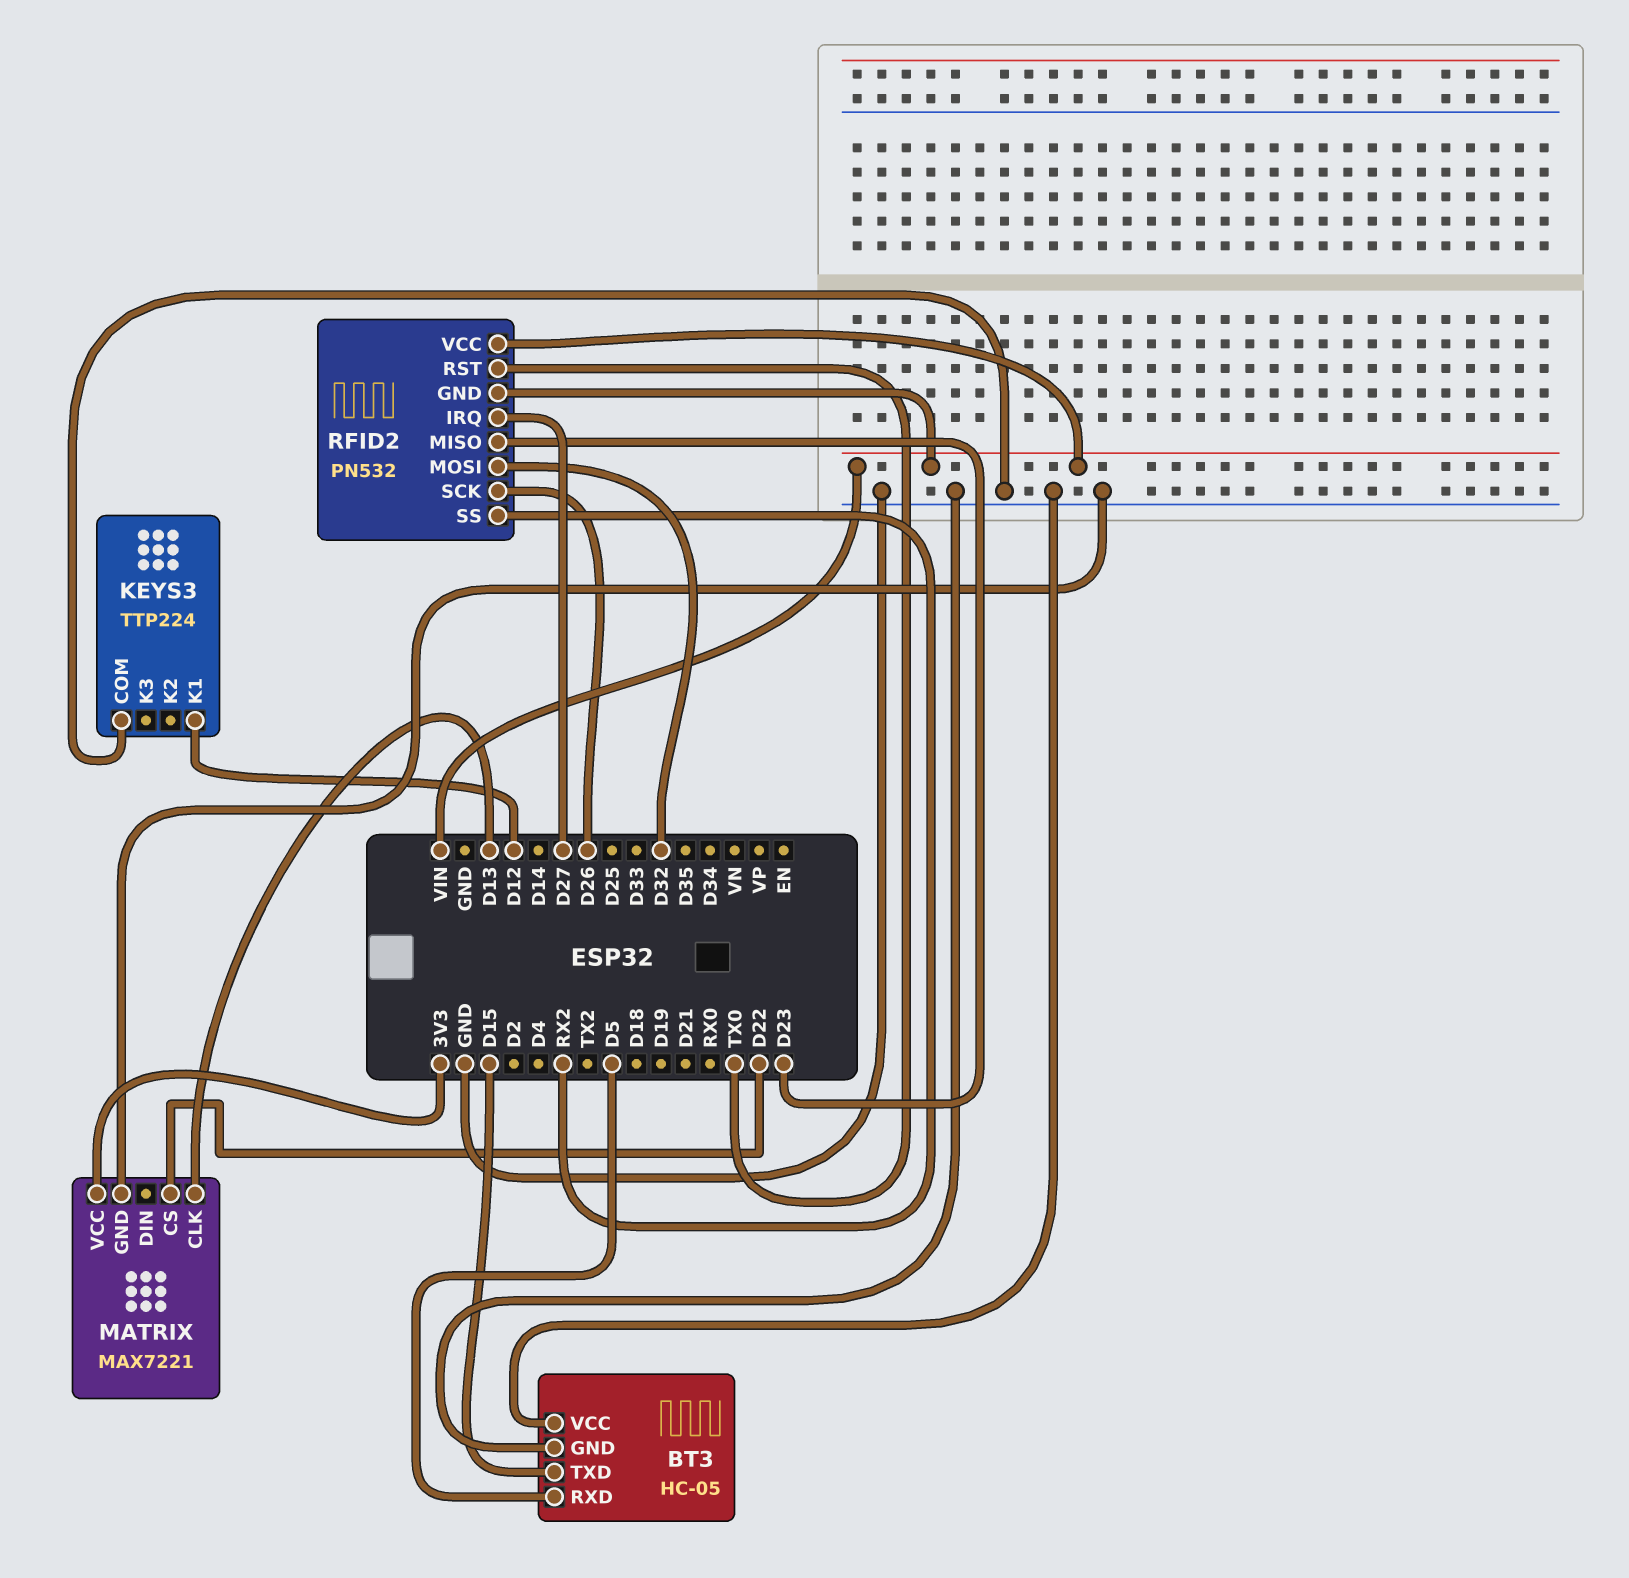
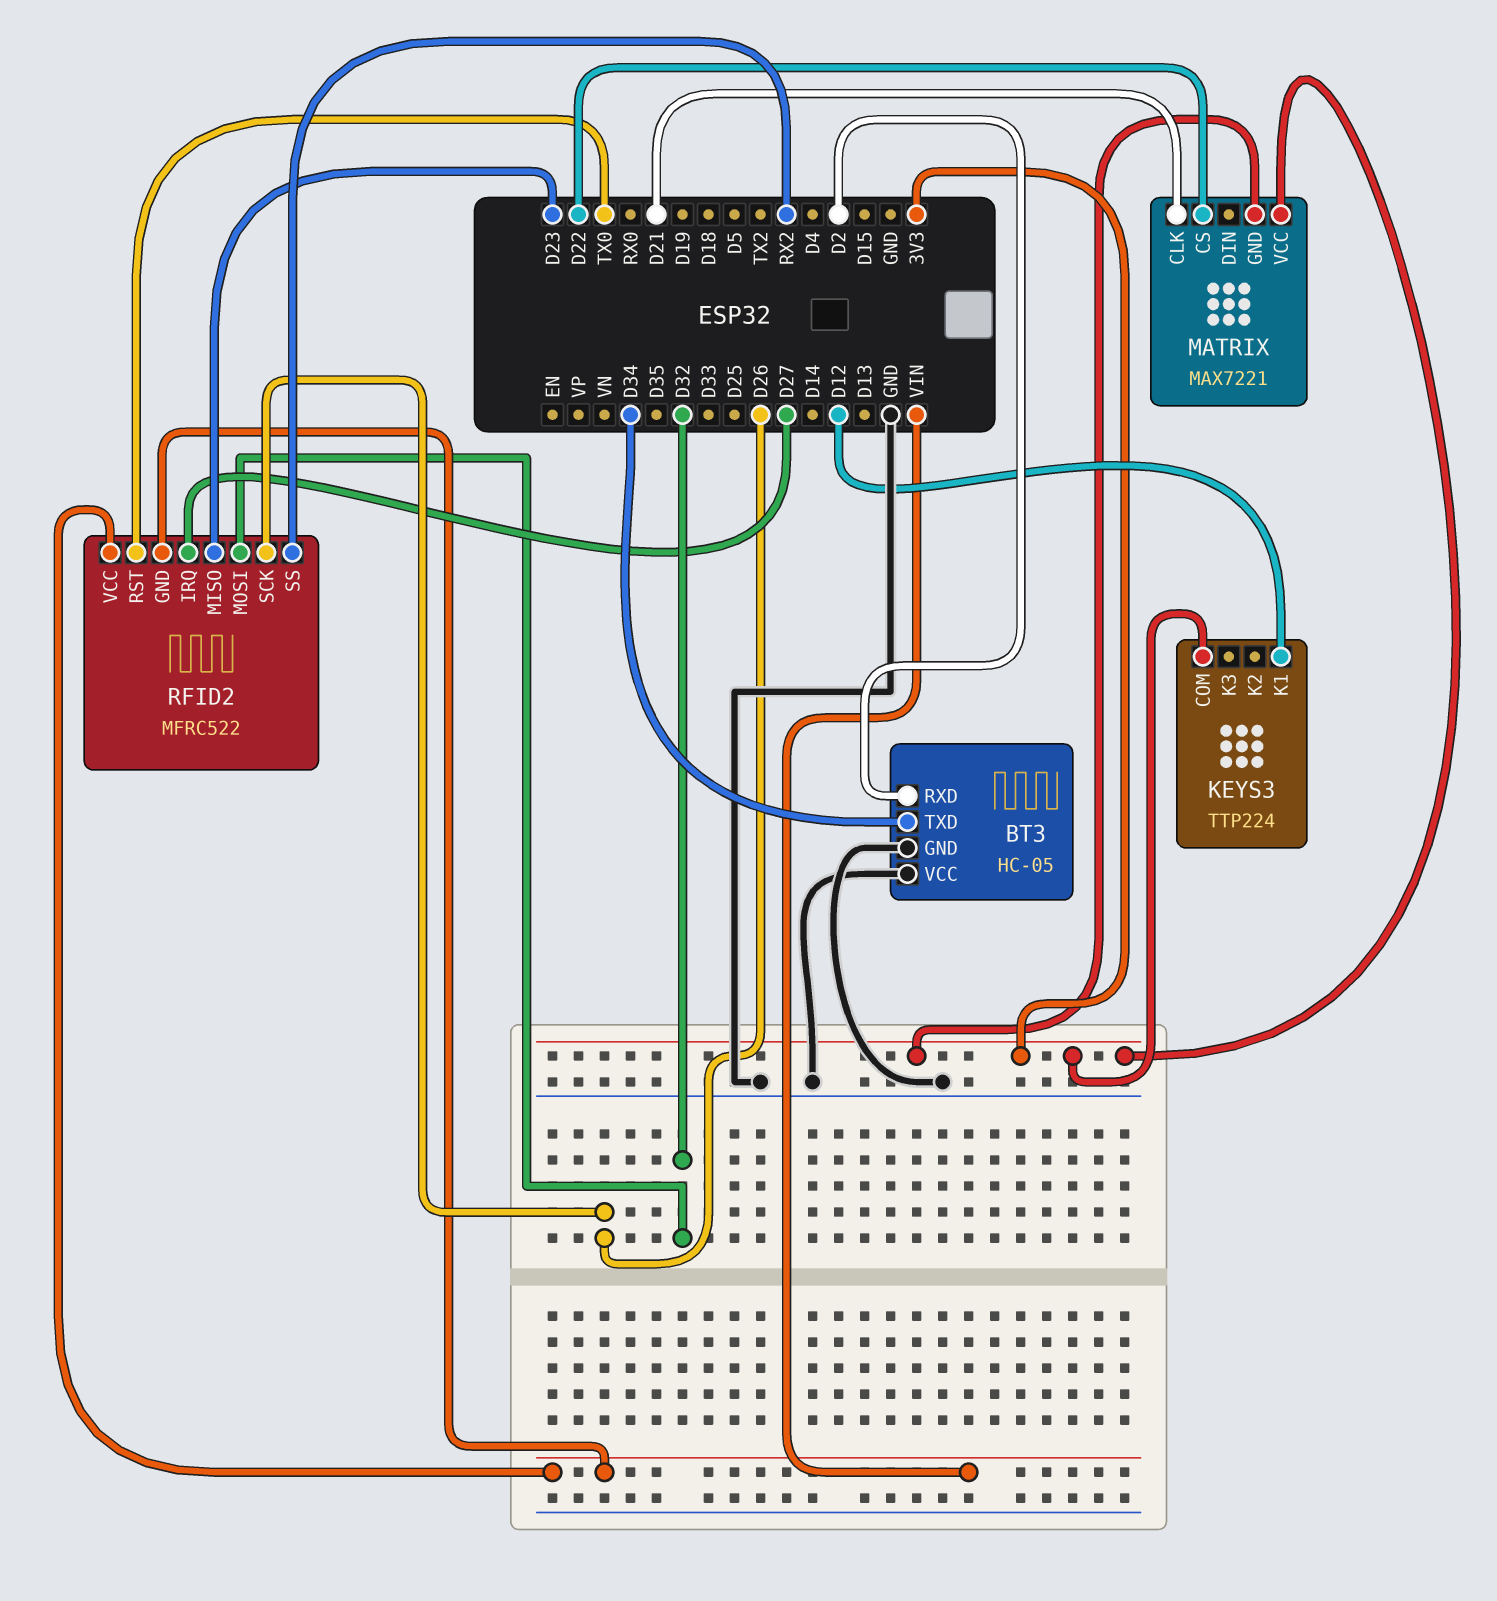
BT3 pin RXD: D5 -> D2
BT3 pin TXD: D15 -> D34
KEYS3 pin COM: GND -> 3V3
MATRIX pin CLK: D13 -> D21
MATRIX pin GND: GND -> 3V3
RFID2: PN532 -> MFRC522

